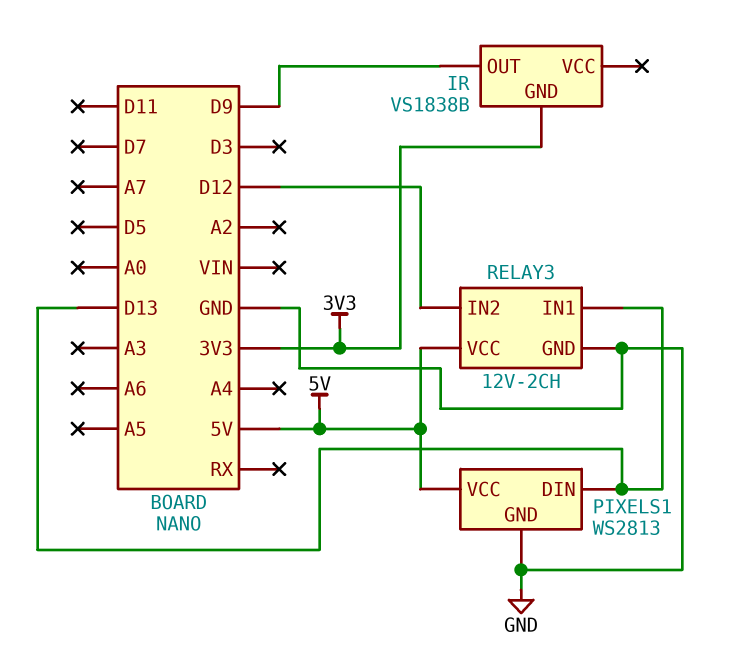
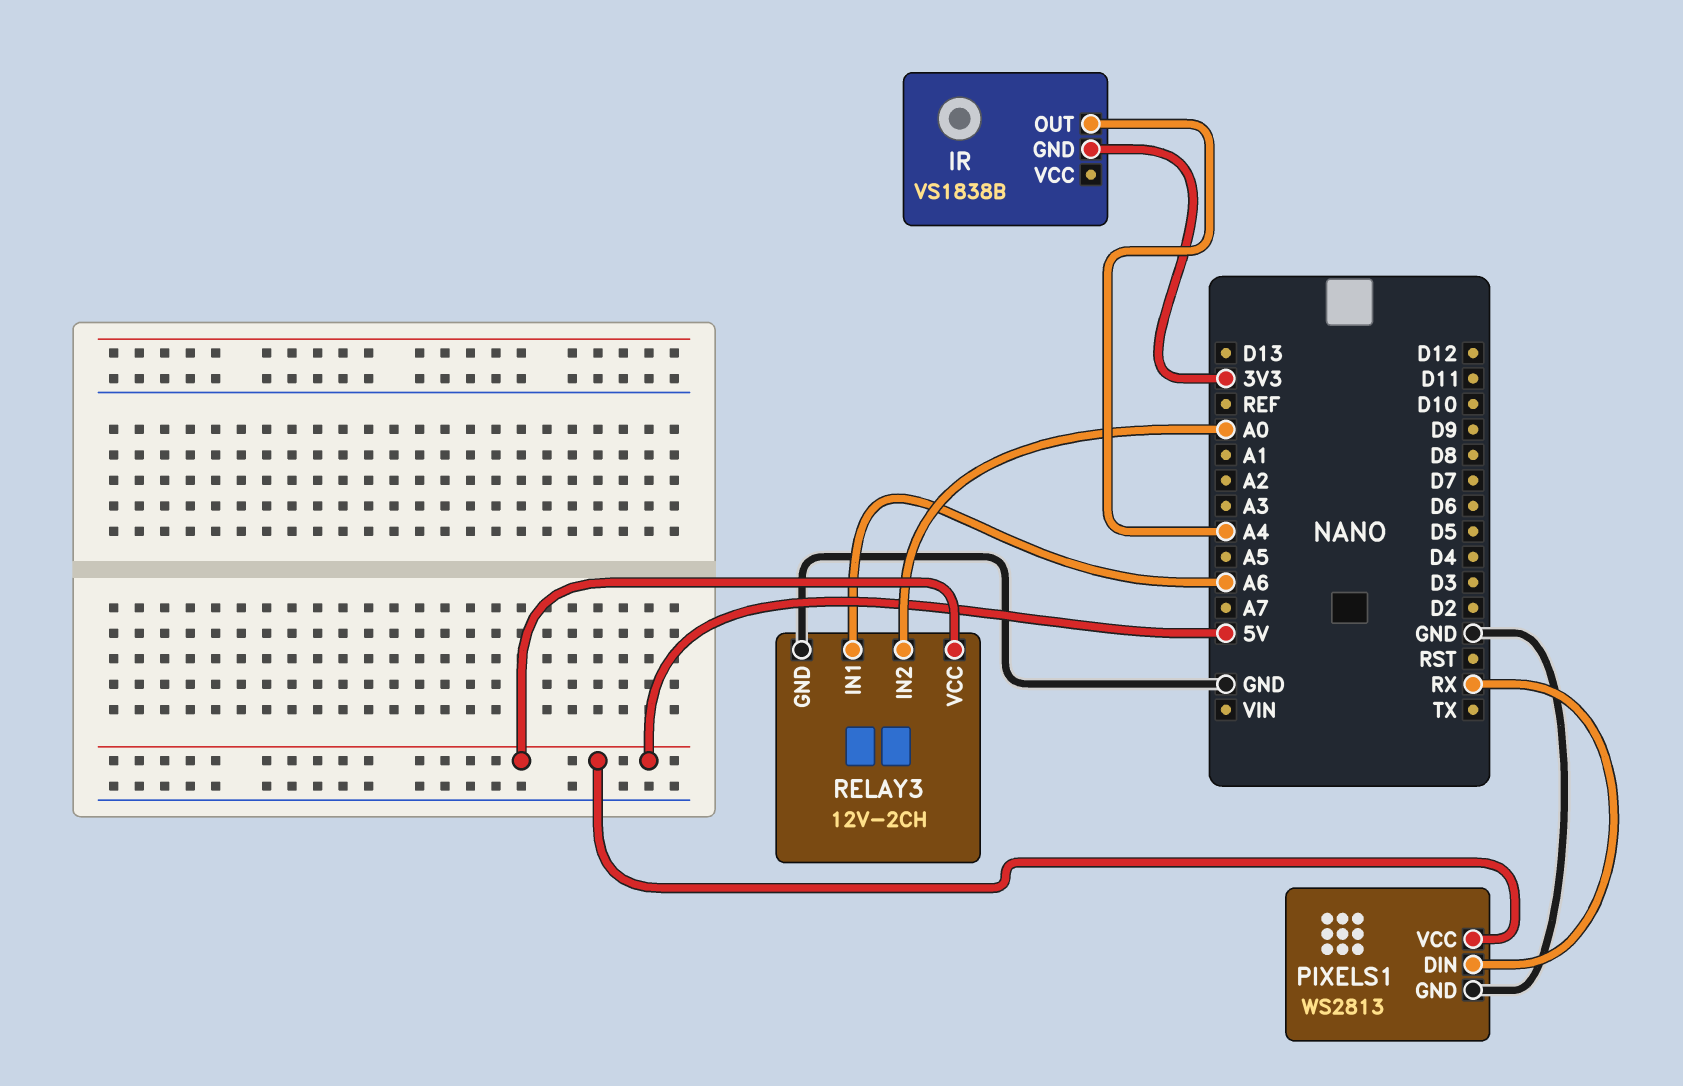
IR pin OUT: D9 -> A4
PIXELS1 pin DIN: D13 -> RX
RELAY3 pin IN1: D13 -> A6
RELAY3 pin IN2: D12 -> A0

